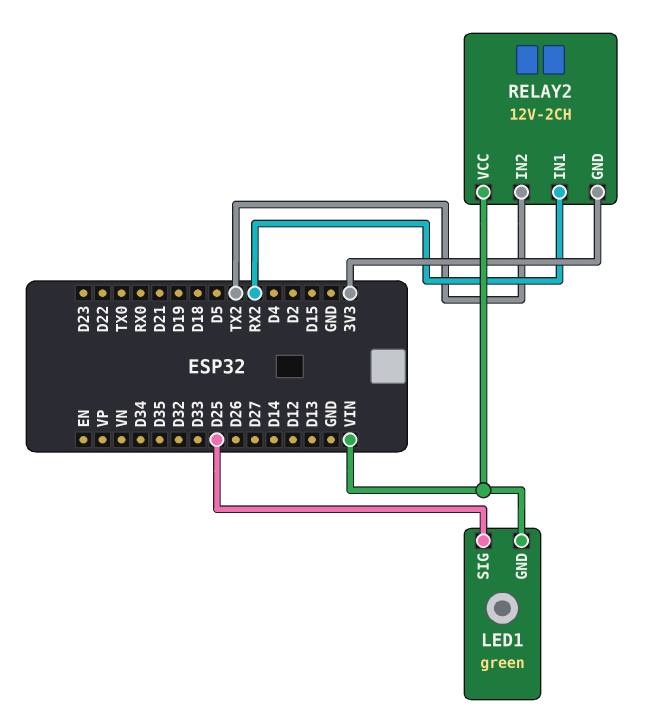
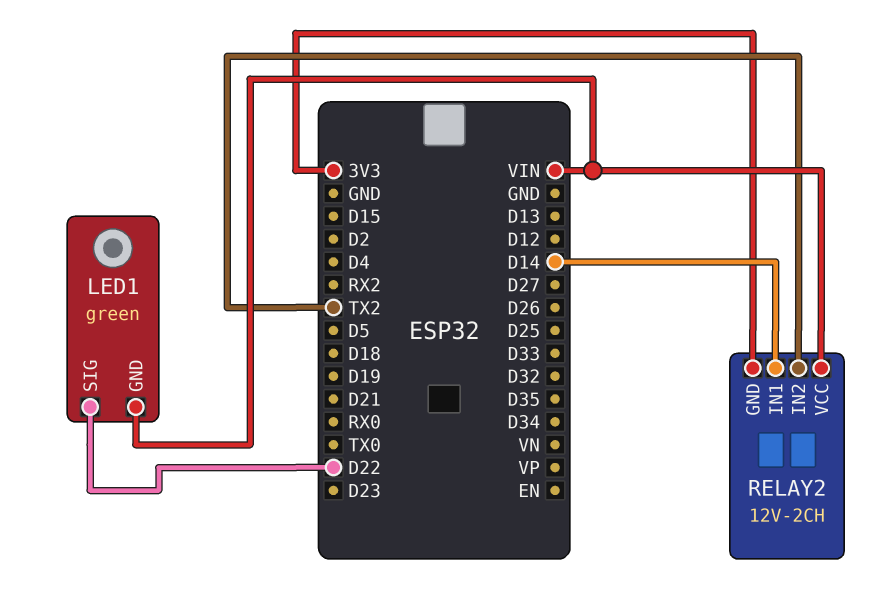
LED1 pin SIG: D25 -> D22
RELAY2 pin IN1: RX2 -> D14

